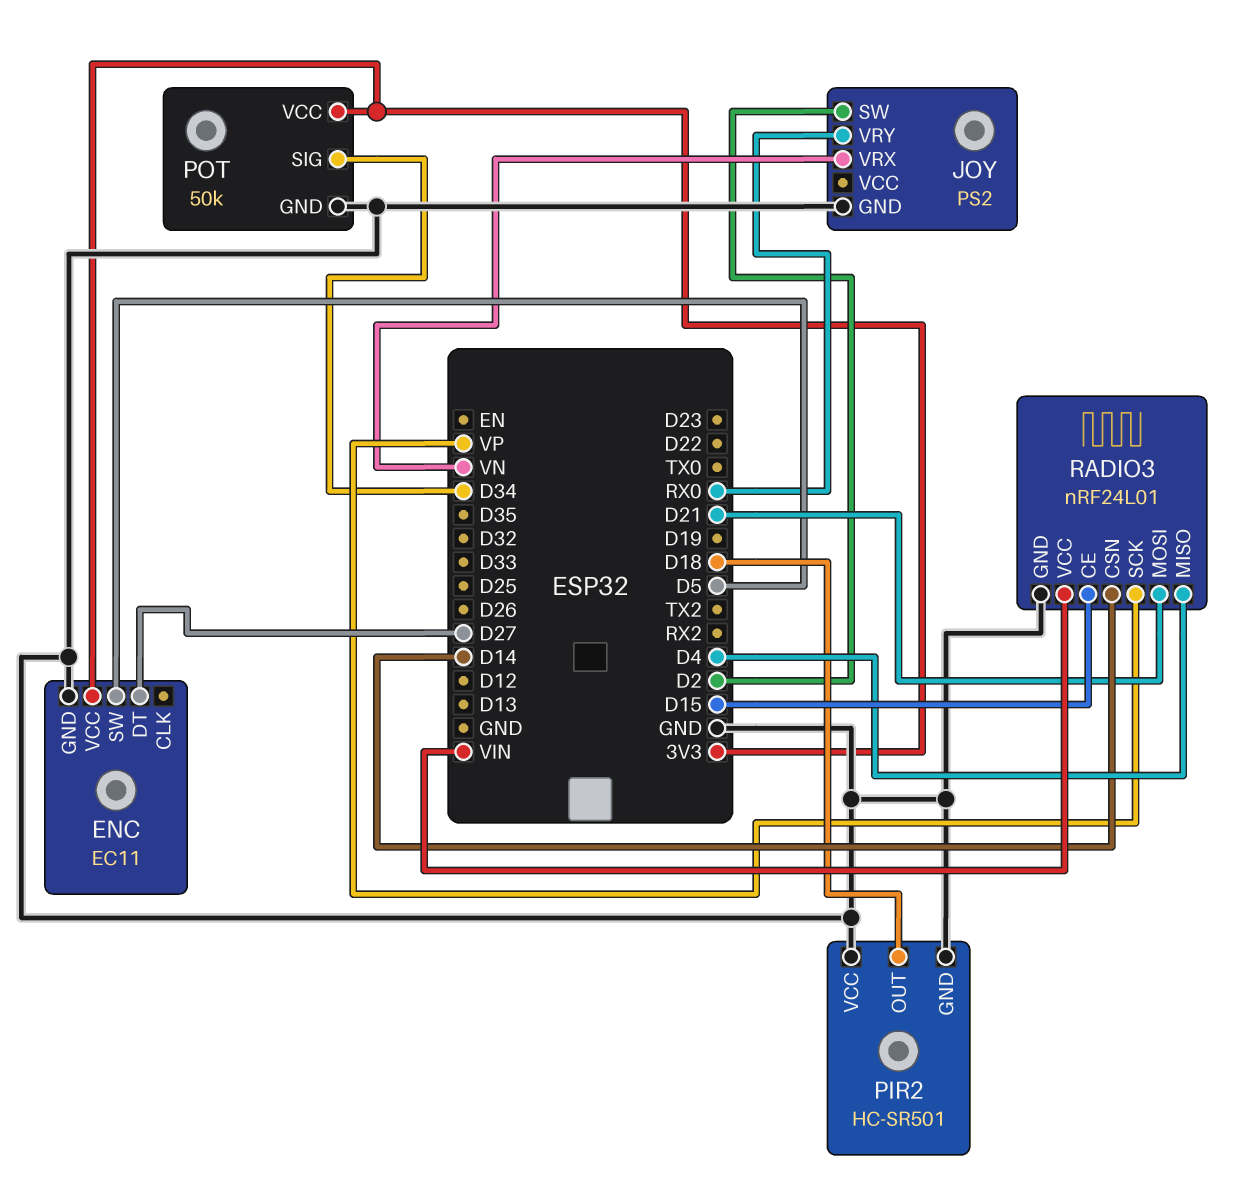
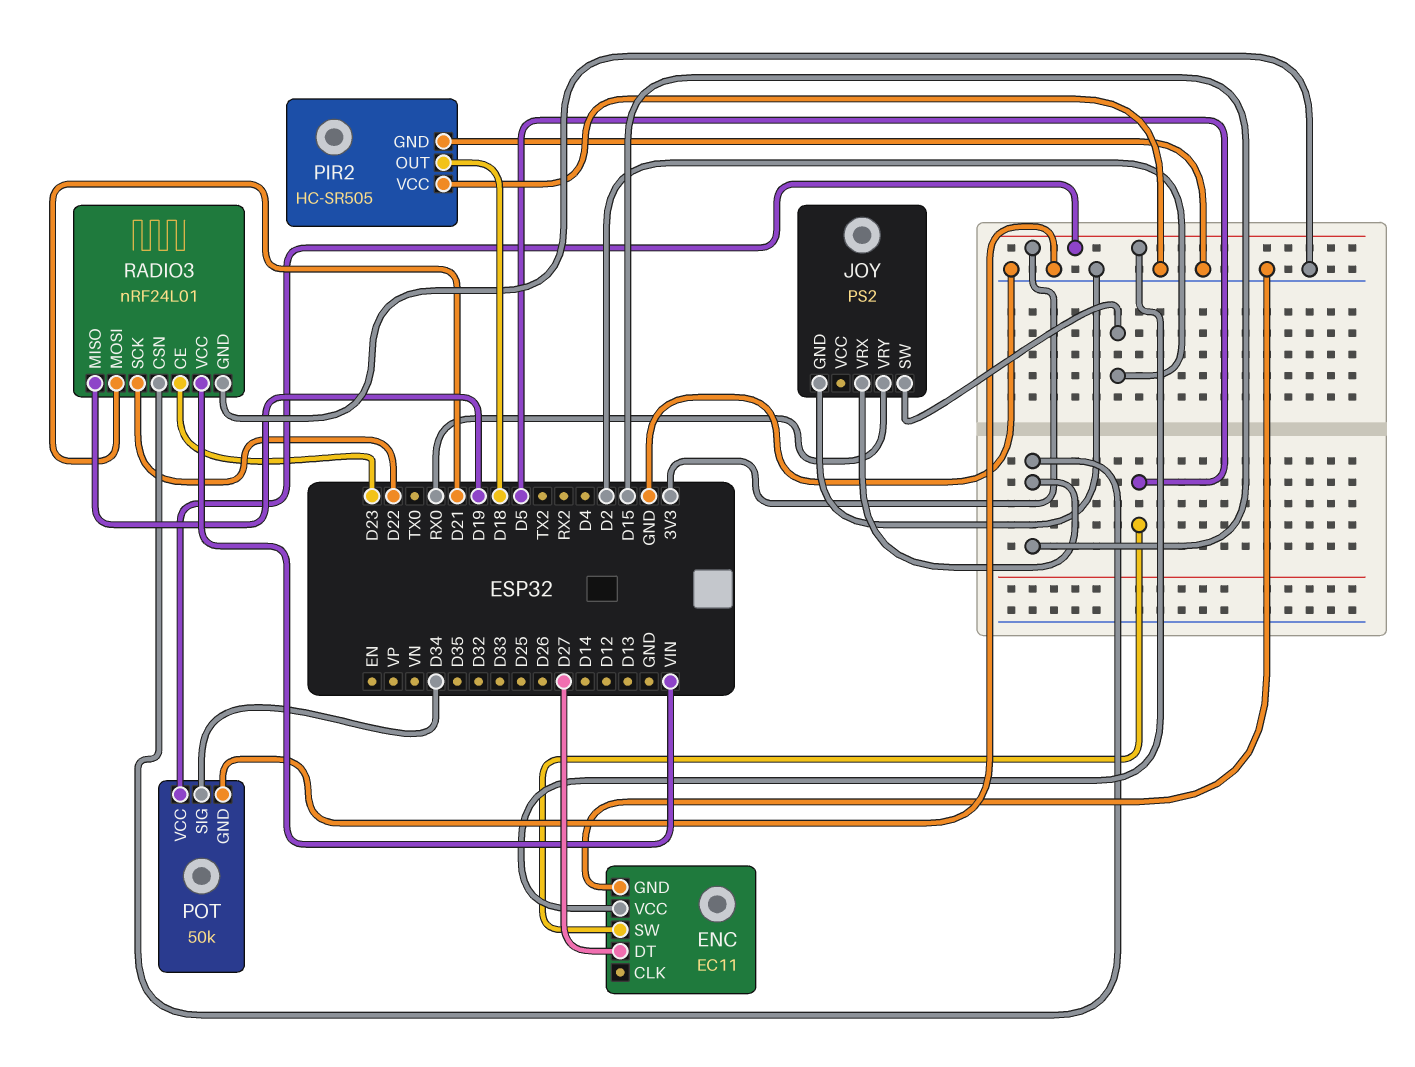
JOY pin VRX: VN -> D15
PIR2: HC-SR501 -> HC-SR505
RADIO3 pin CE: D15 -> D23
RADIO3 pin CSN: D14 -> D15
RADIO3 pin MISO: D4 -> D19
RADIO3 pin SCK: VP -> D22

